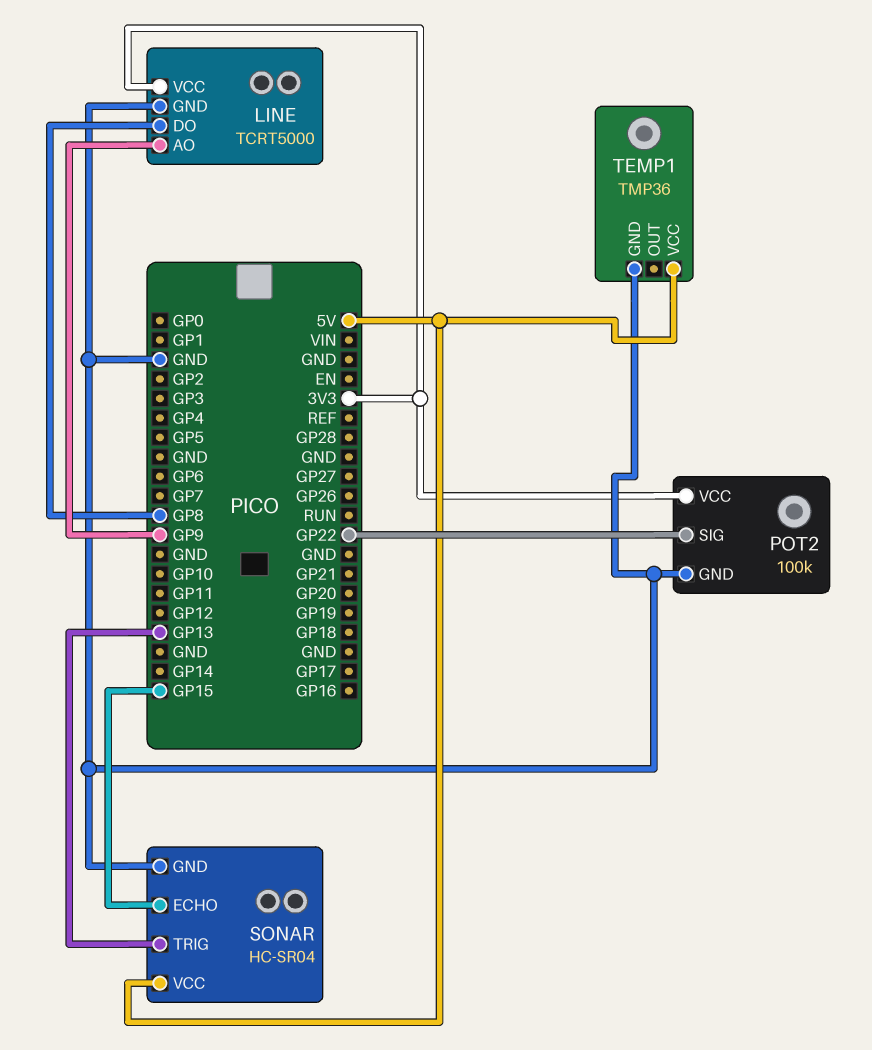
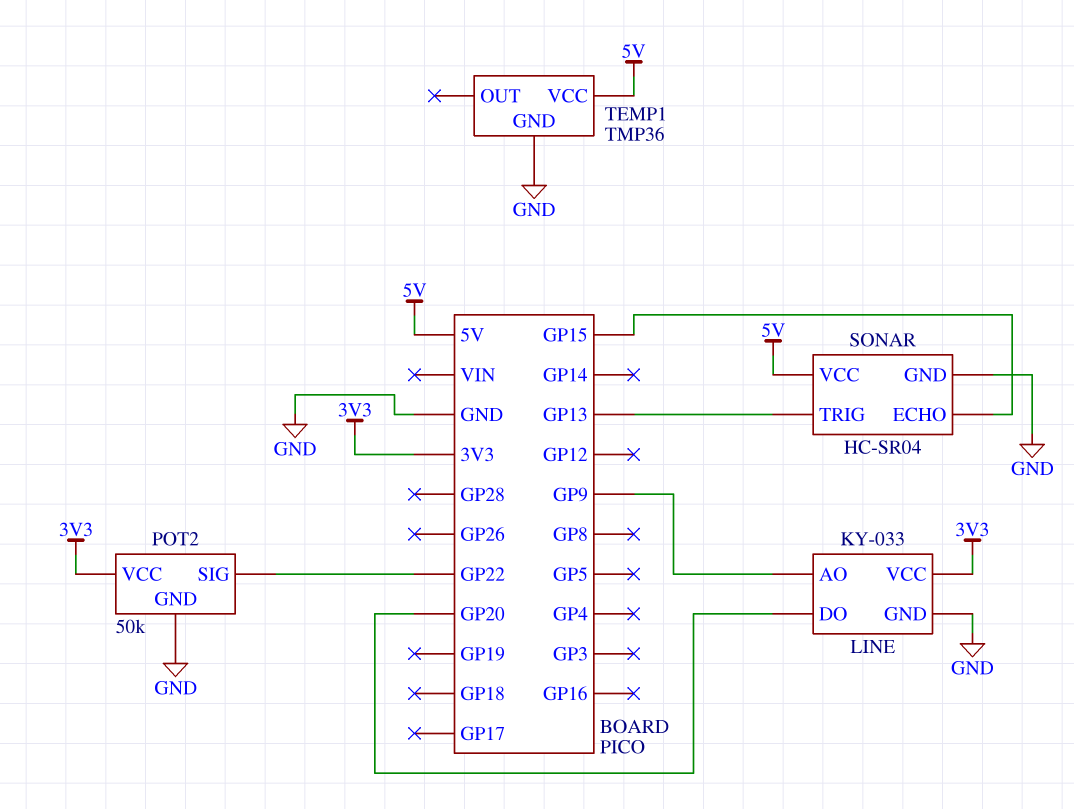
LINE: TCRT5000 -> KY-033
LINE pin DO: GP8 -> GP20
POT2: 100k -> 50k

